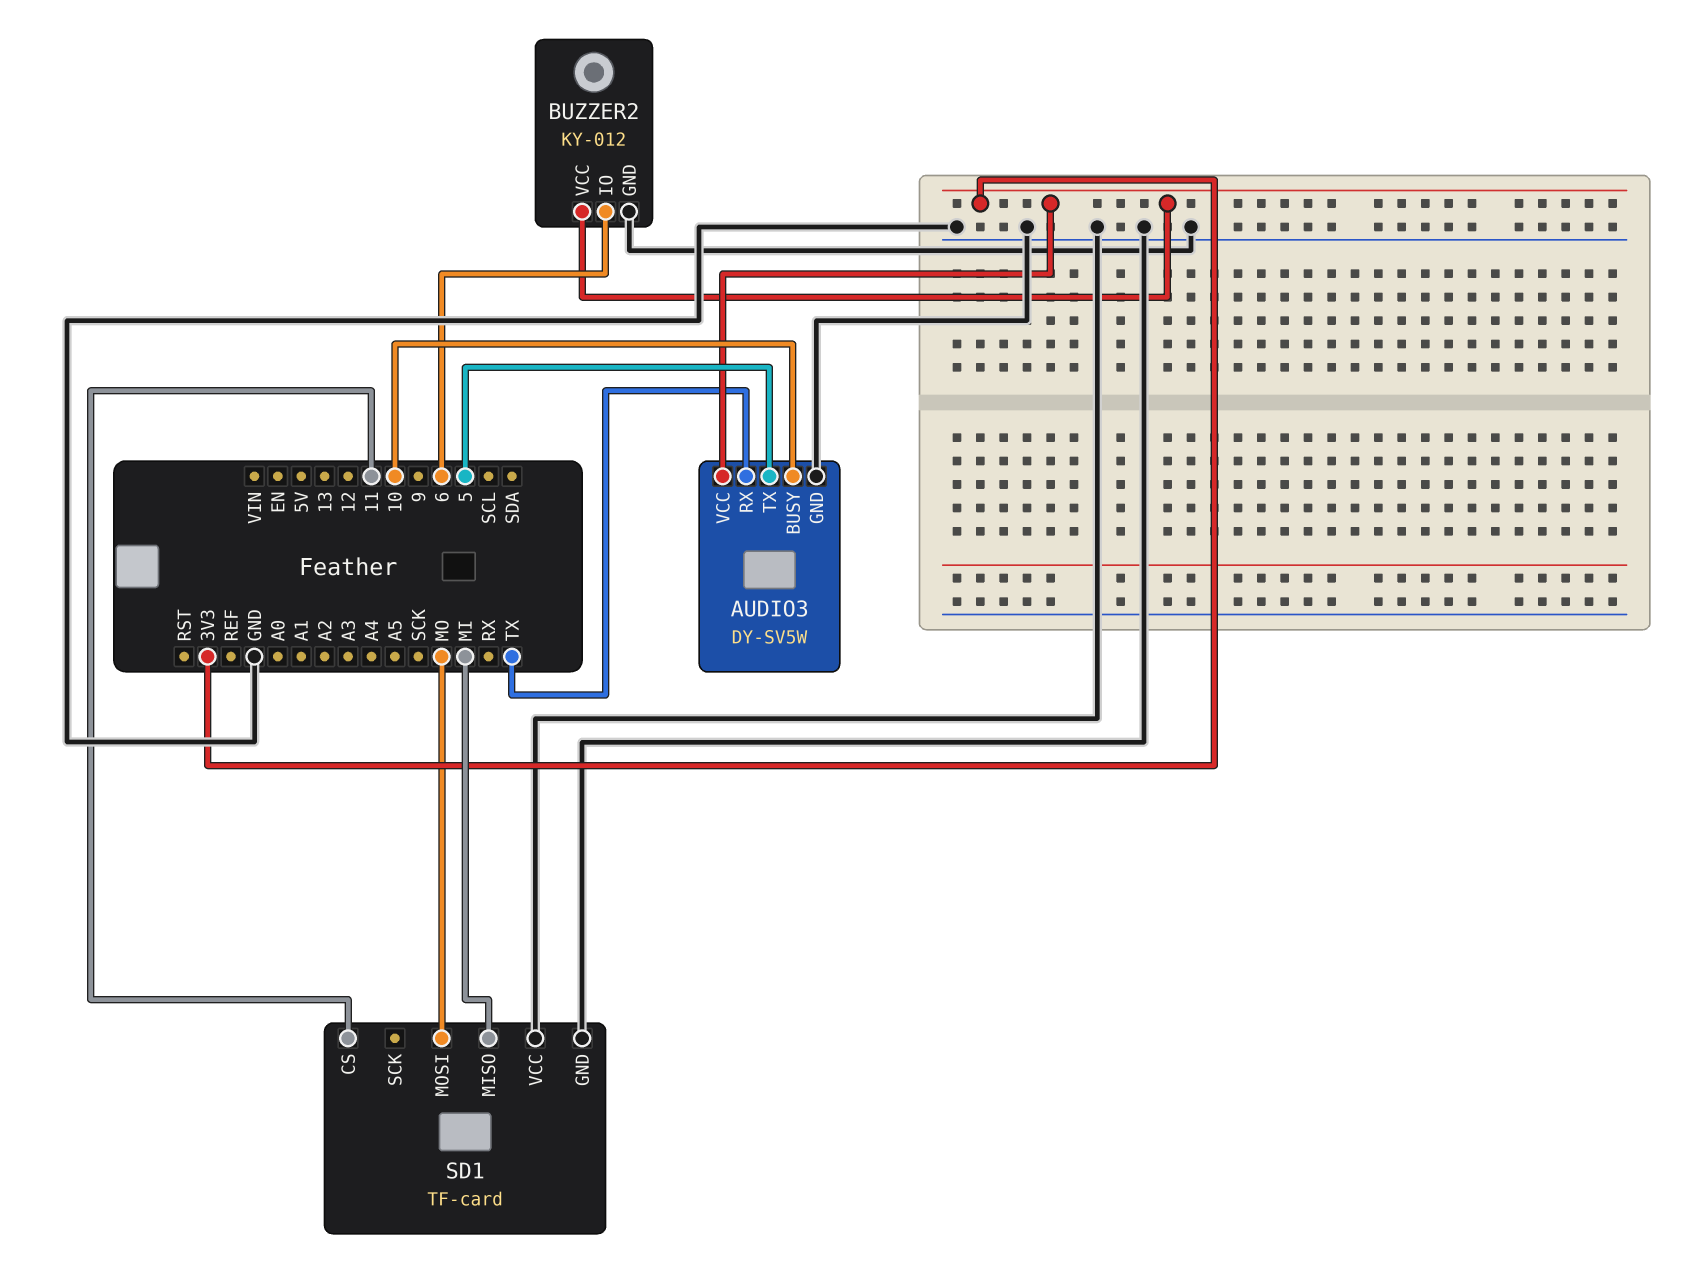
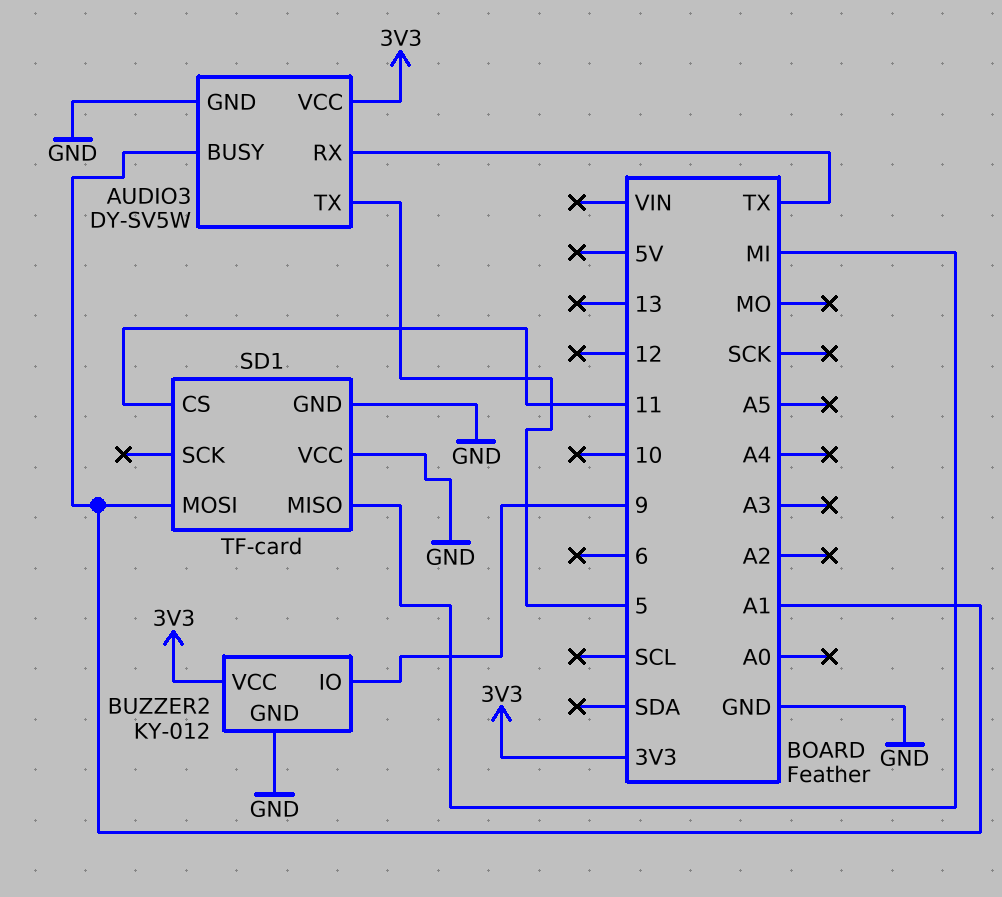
AUDIO3 pin BUSY: 10 -> A1
BUZZER2 pin IO: 6 -> 9
SD1 pin MOSI: MO -> A1

